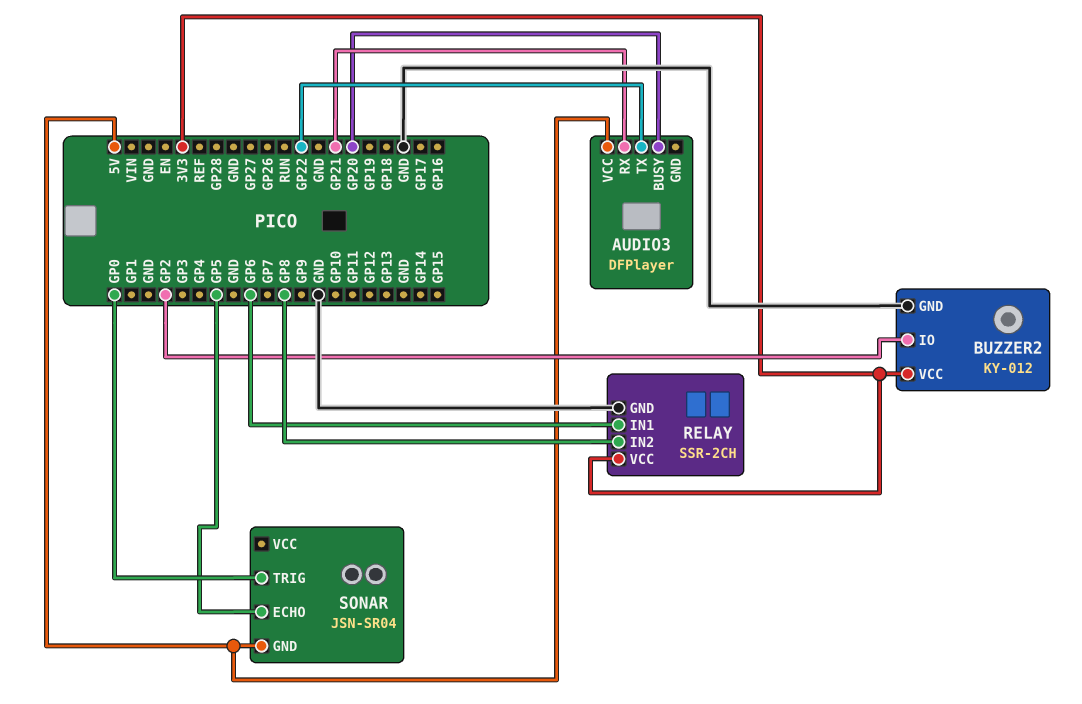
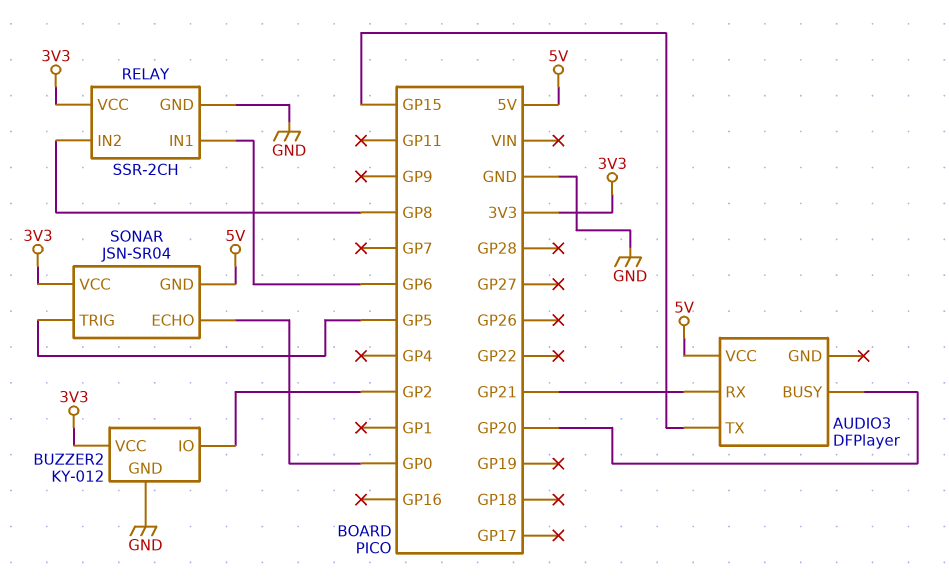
AUDIO3 pin TX: GP22 -> GP15
SONAR pin ECHO: GP5 -> GP0
SONAR pin TRIG: GP0 -> GP5
SONAR pin VCC: none -> 3V3

